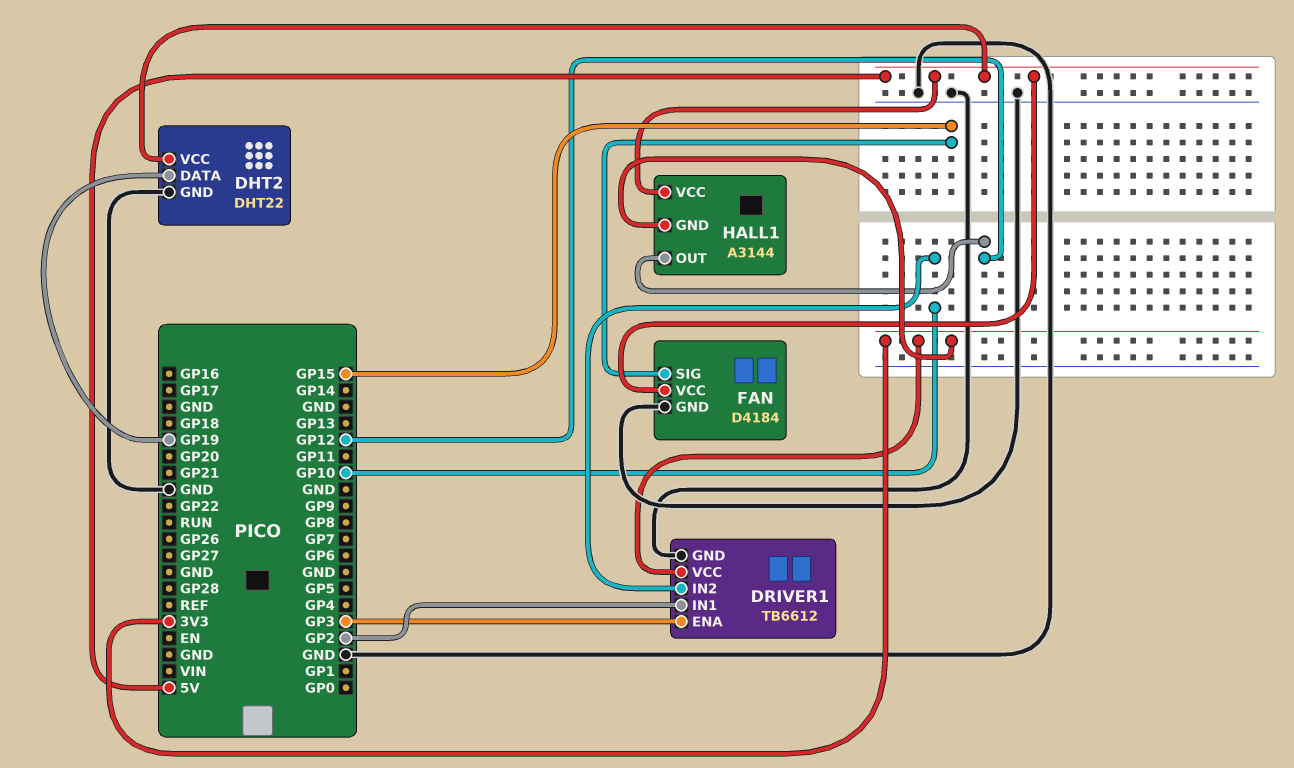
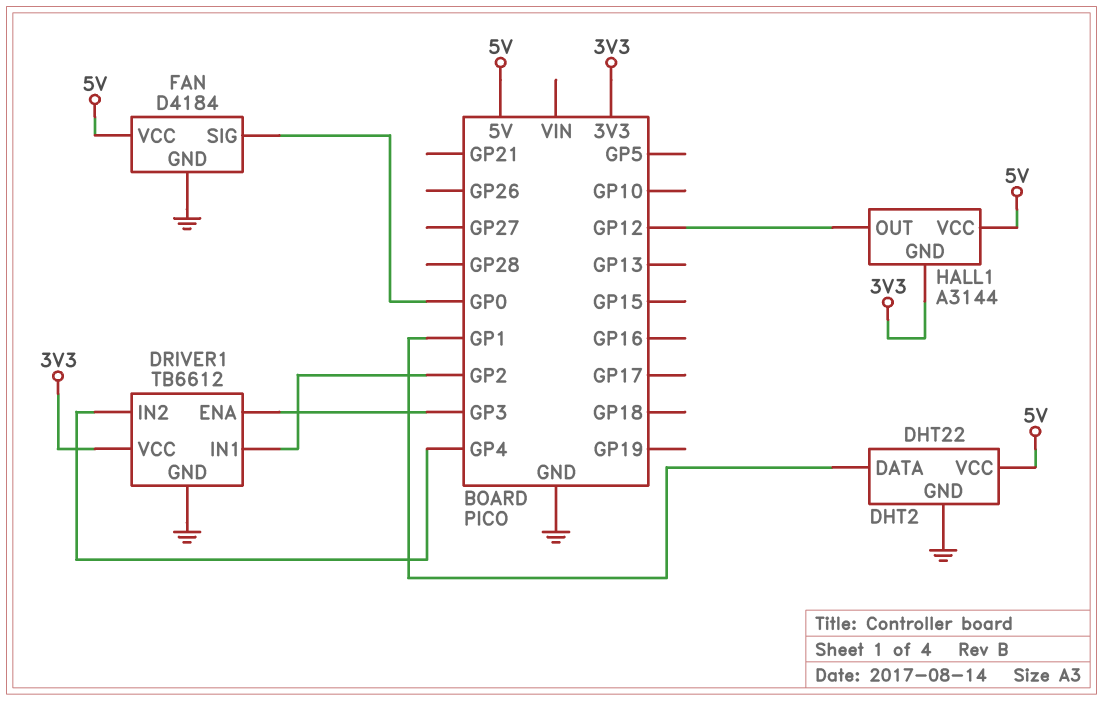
DHT2 pin DATA: GP19 -> GP1
DRIVER1 pin IN2: GP10 -> GP4
FAN pin SIG: GP15 -> GP0

